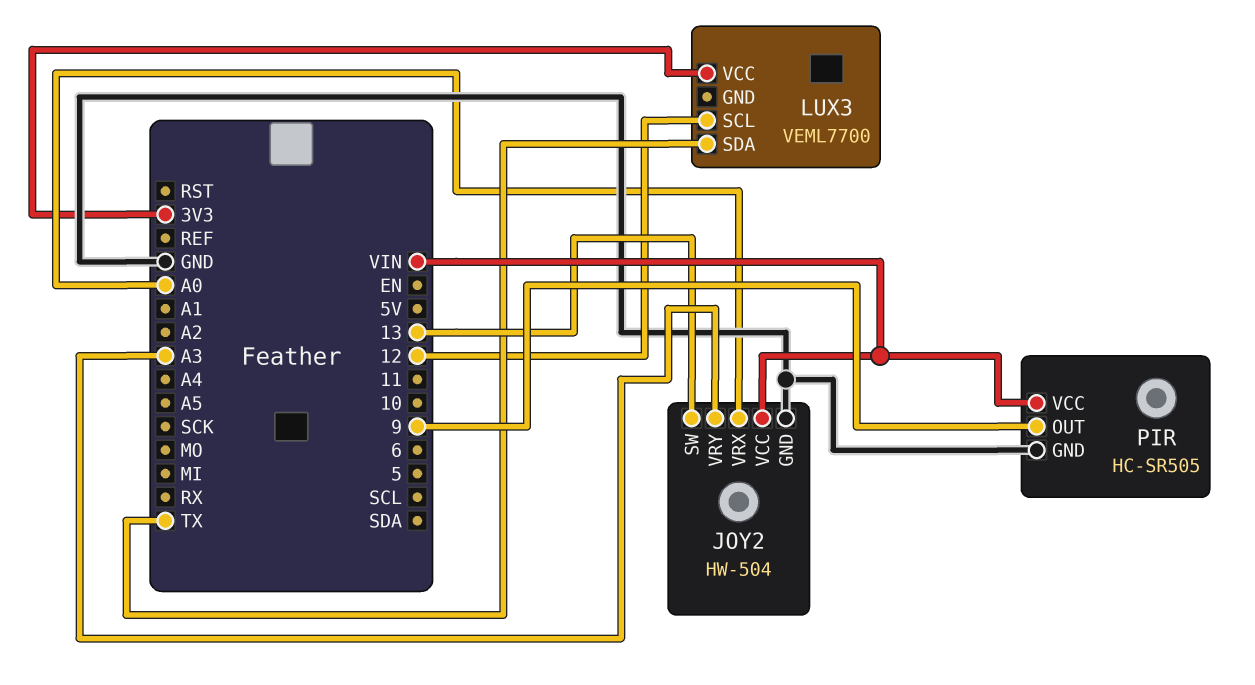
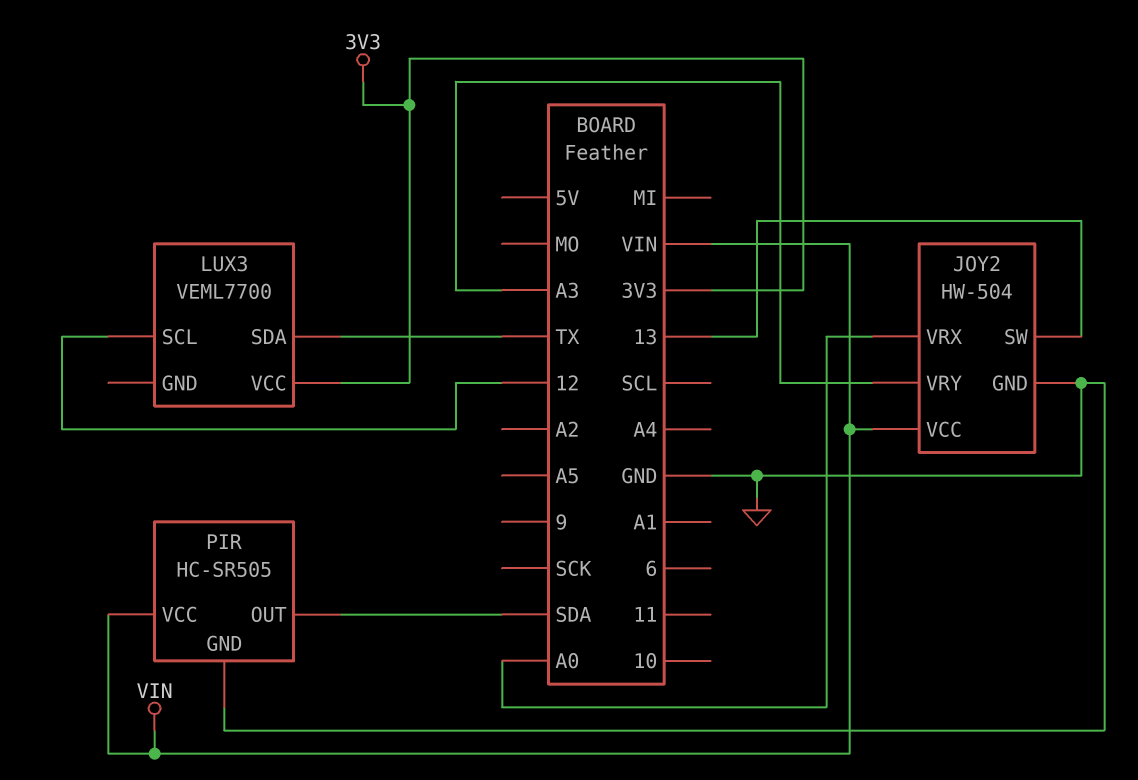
PIR pin OUT: 9 -> SDA

